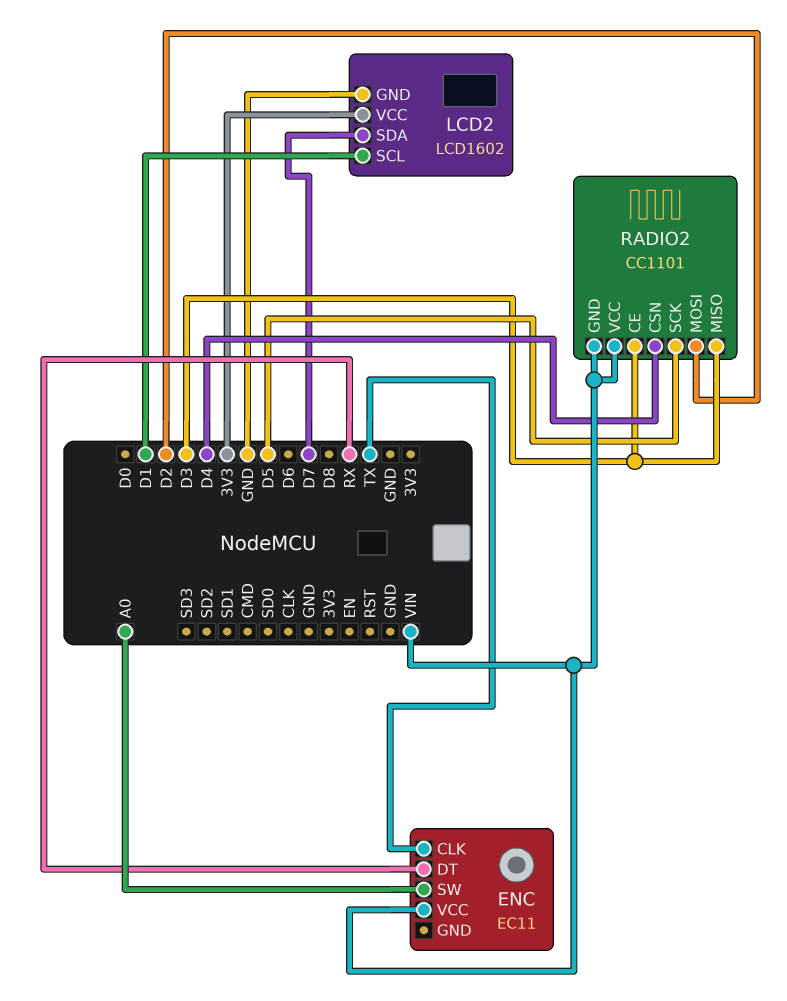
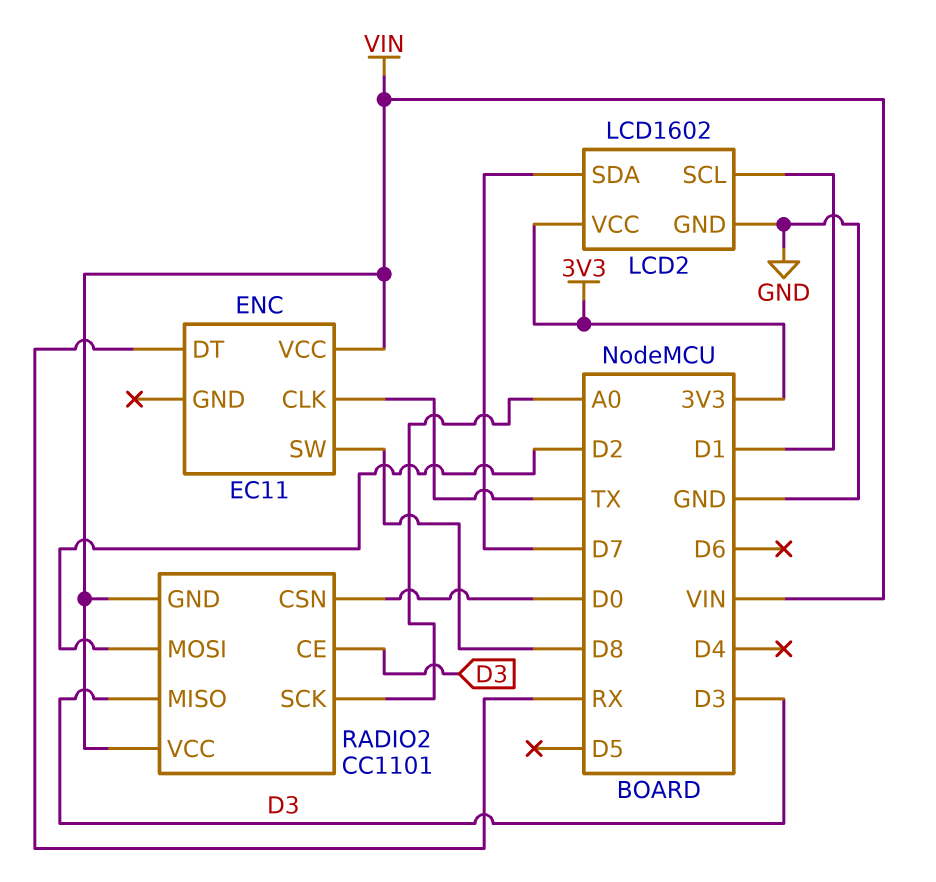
ENC pin SW: A0 -> D8
RADIO2 pin CSN: D4 -> D0
RADIO2 pin SCK: D5 -> A0

